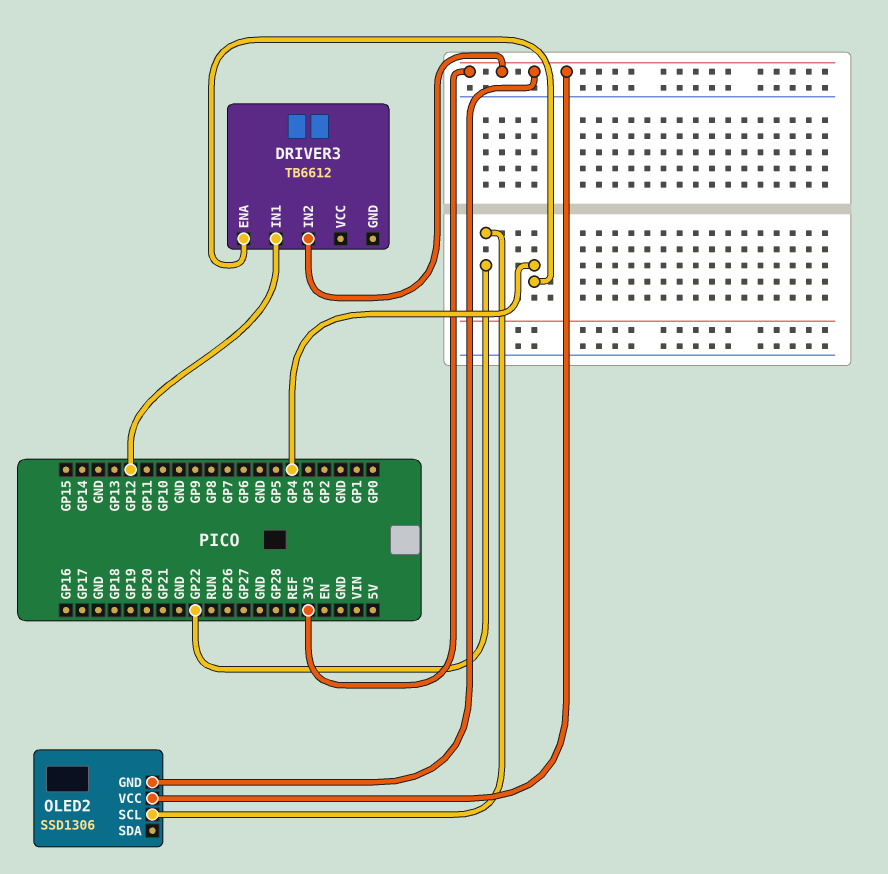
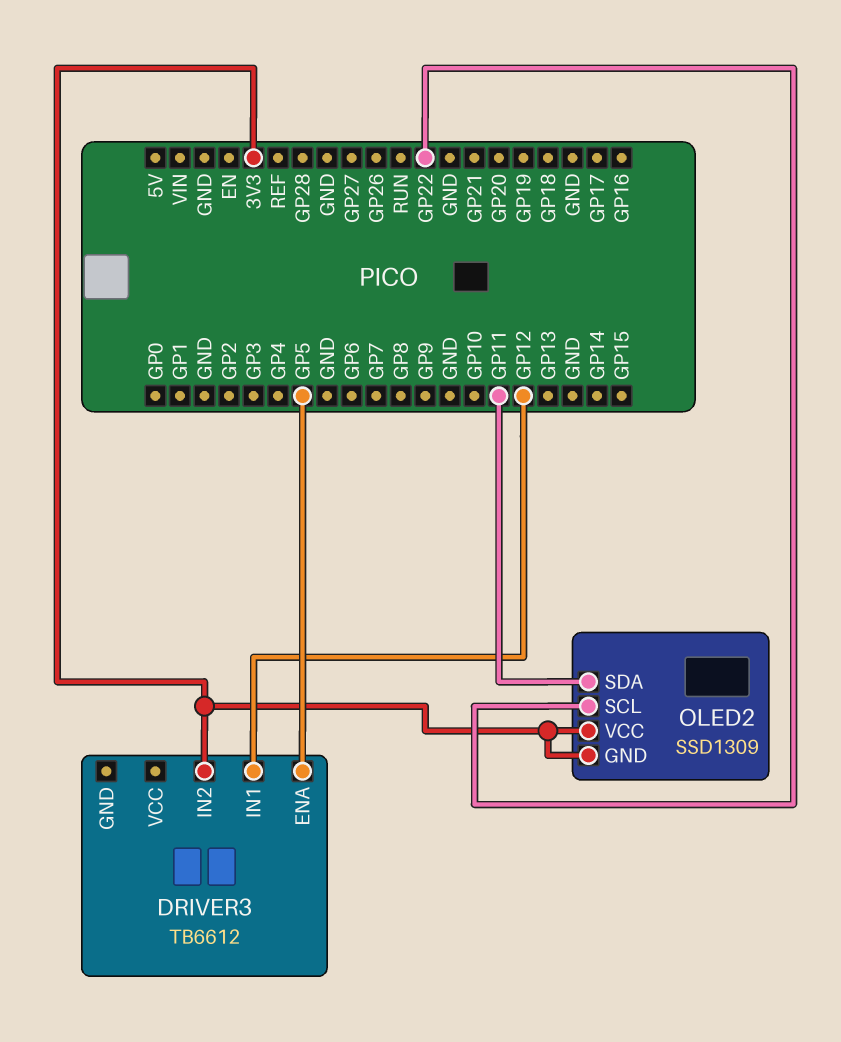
DRIVER3 pin ENA: GP4 -> GP5
OLED2: SSD1306 -> SSD1309
OLED2 pin SDA: none -> GP11

